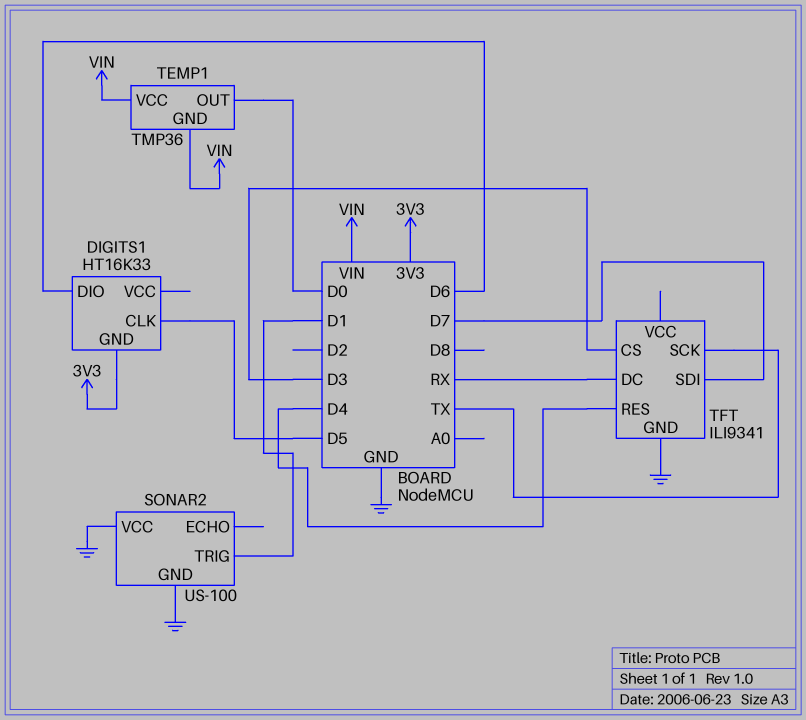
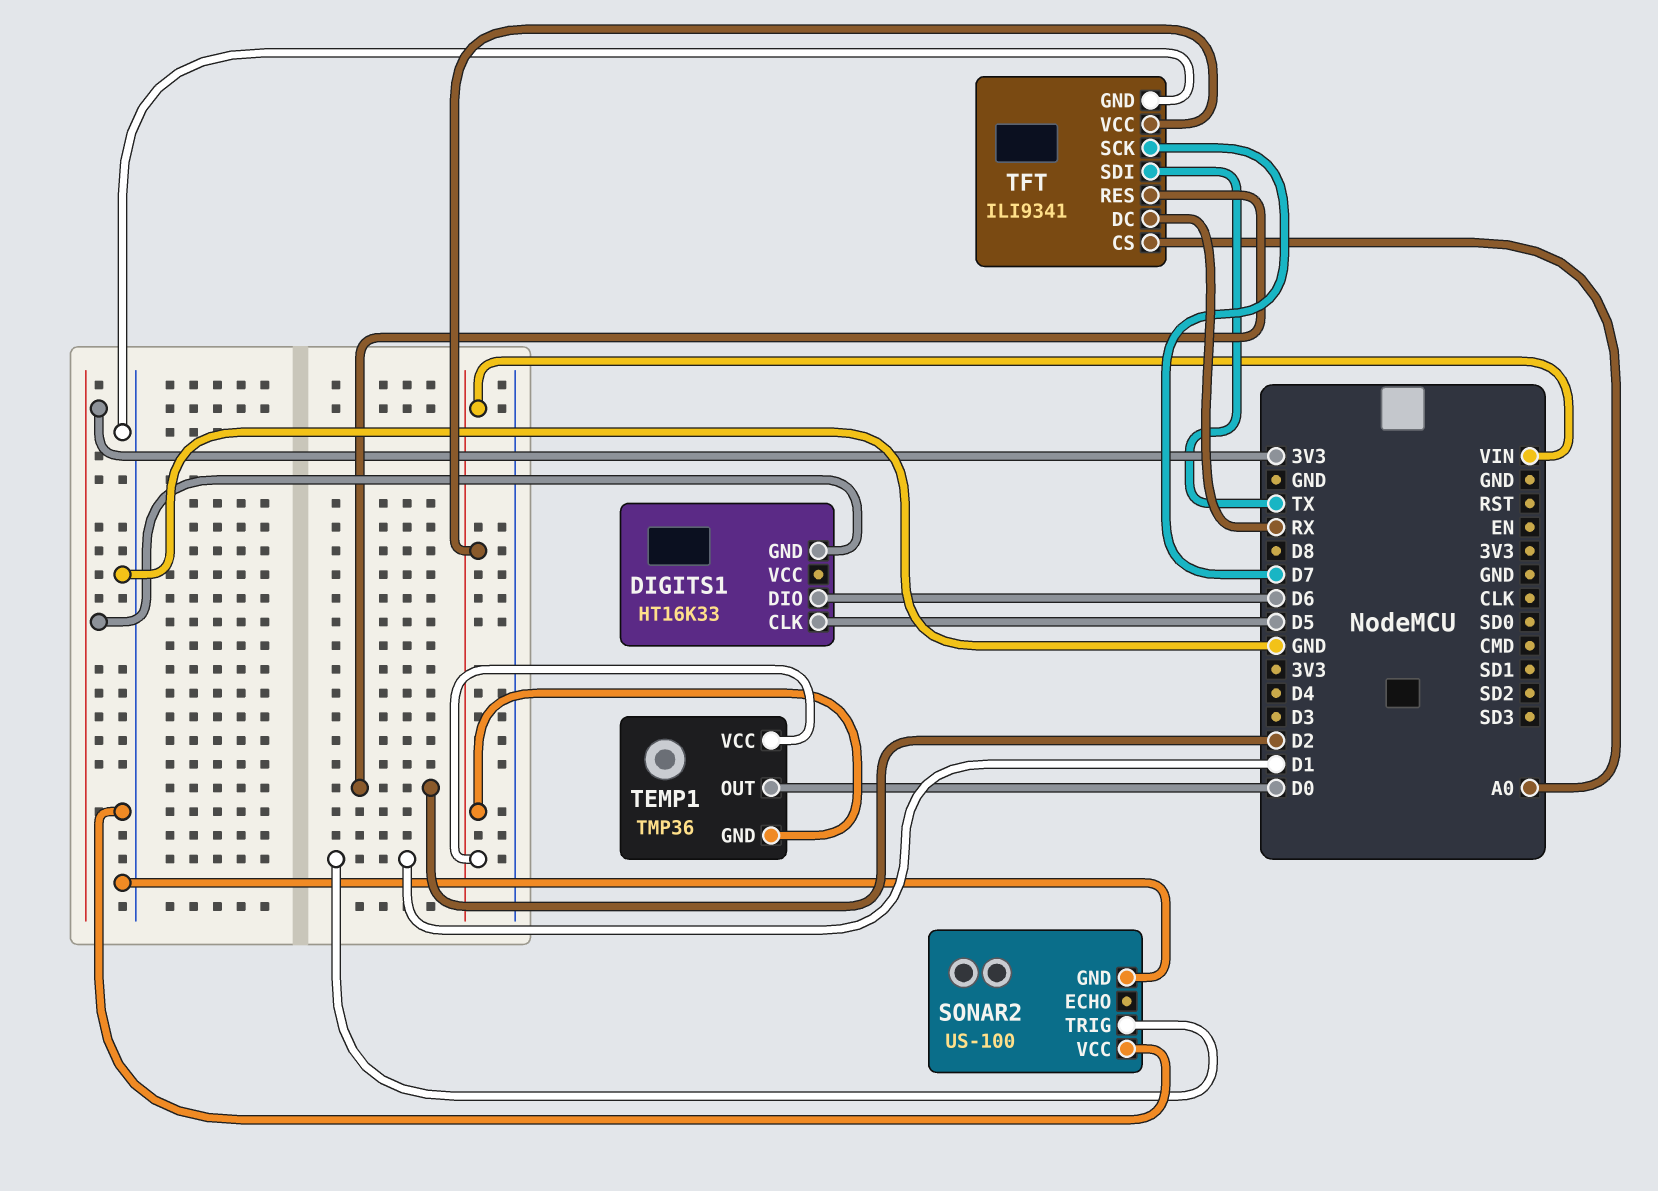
TFT pin CS: D3 -> A0
TFT pin RES: D4 -> D2
TFT pin SCK: TX -> D7
TFT pin SDI: D7 -> TX
TFT pin VCC: none -> VIN

